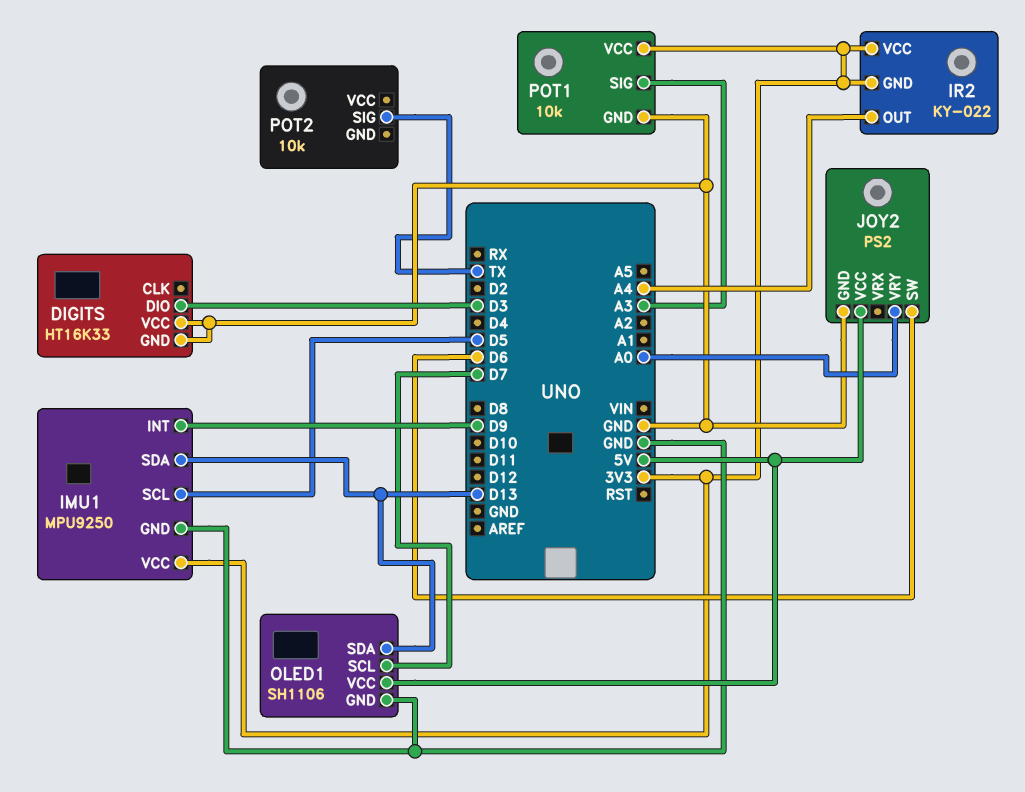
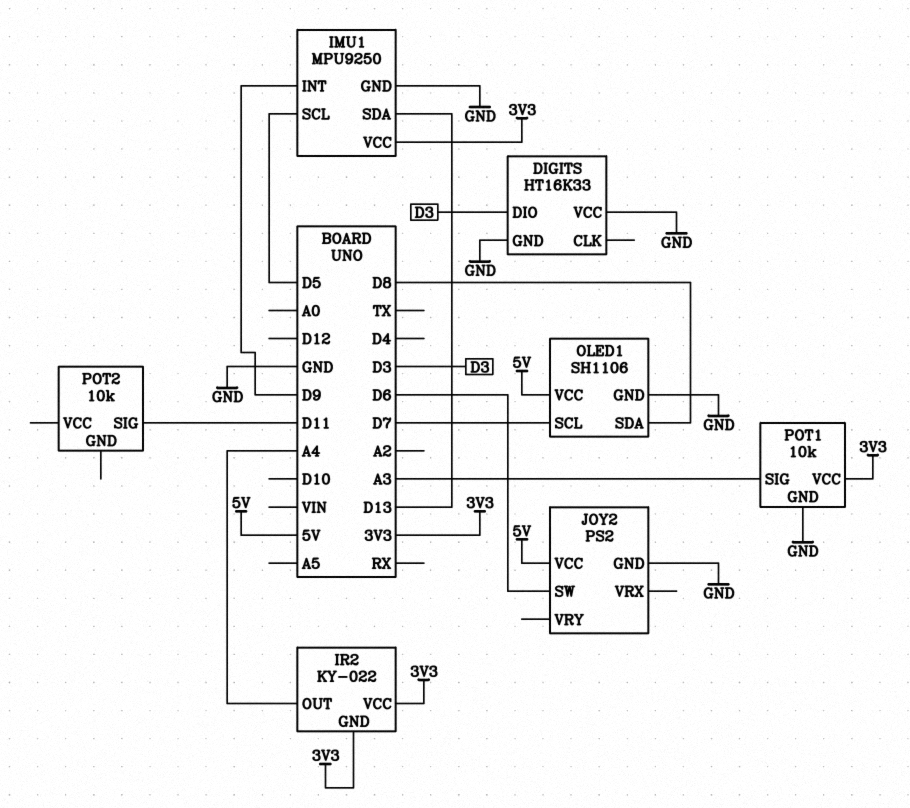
JOY2 pin VRY: A0 -> none
OLED1 pin SDA: D13 -> D8
POT2 pin SIG: TX -> D11

